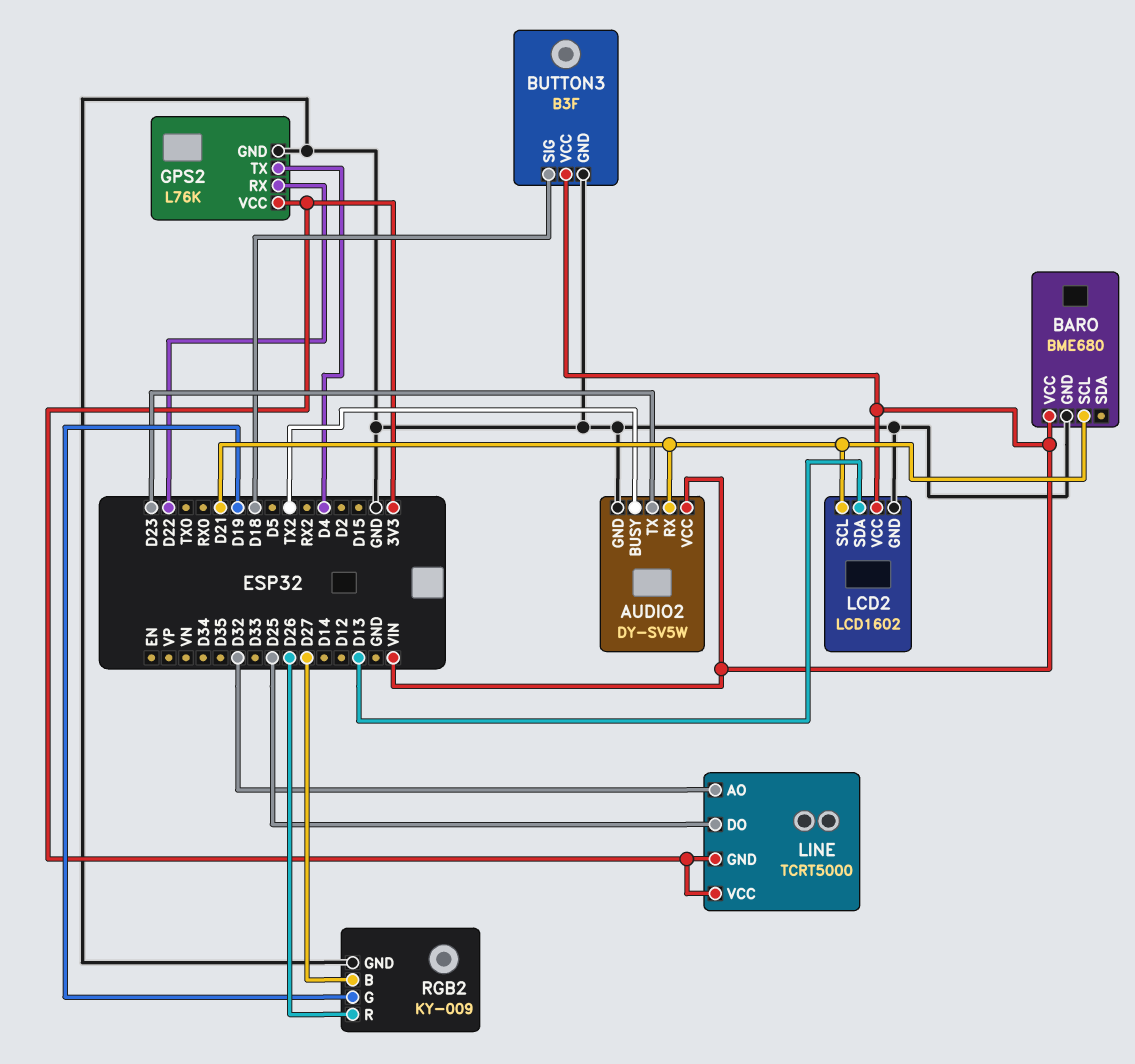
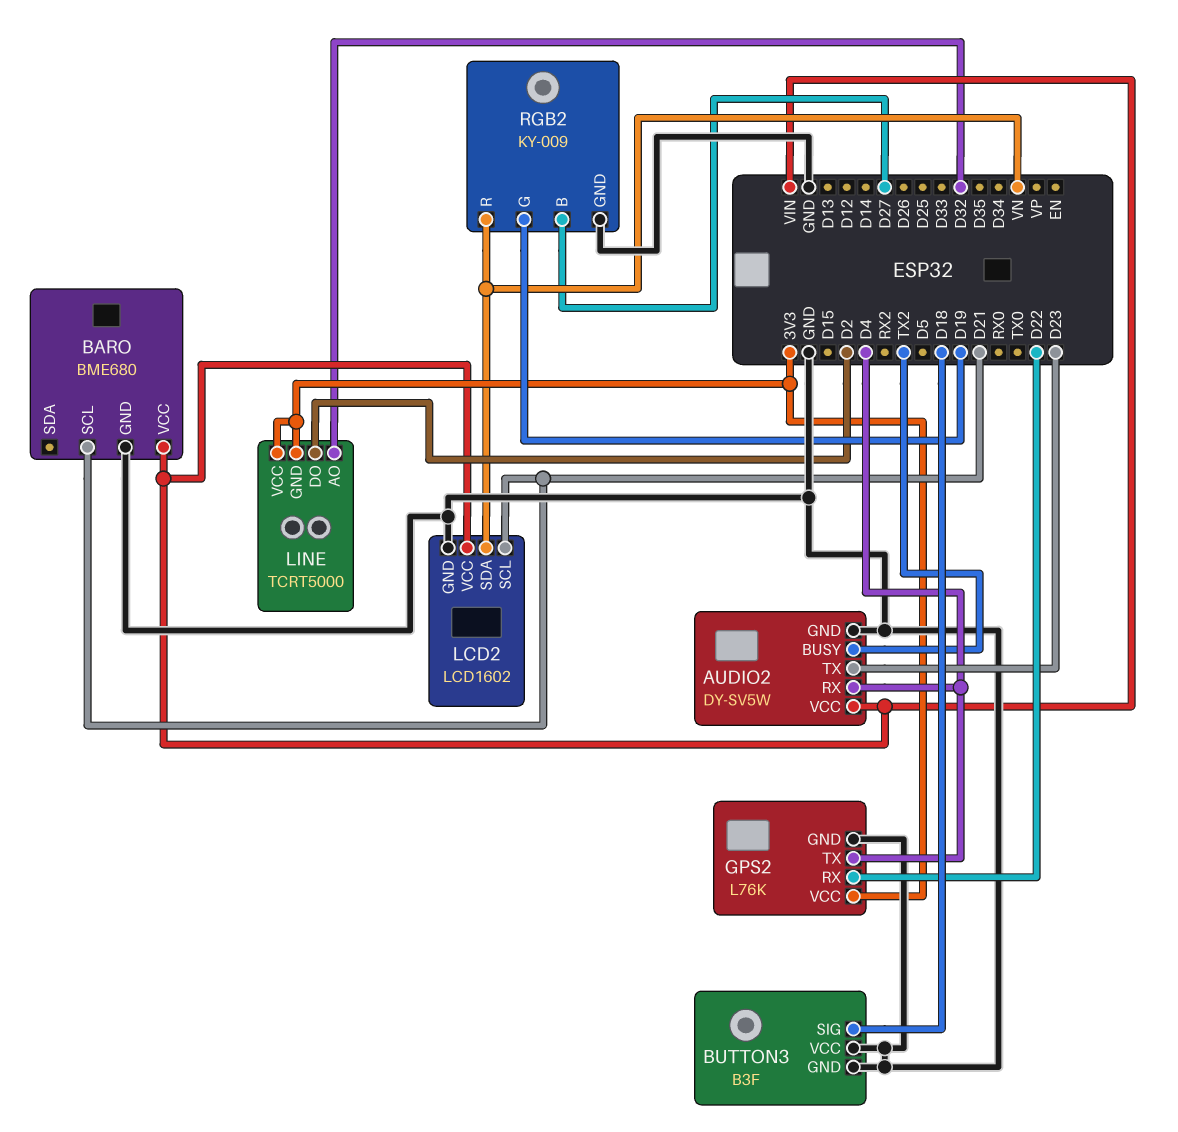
AUDIO2 pin RX: D21 -> D4
BUTTON3 pin VCC: VIN -> GND
LCD2 pin SDA: D13 -> VN
LINE pin DO: D25 -> D2
RGB2 pin R: D26 -> VN

